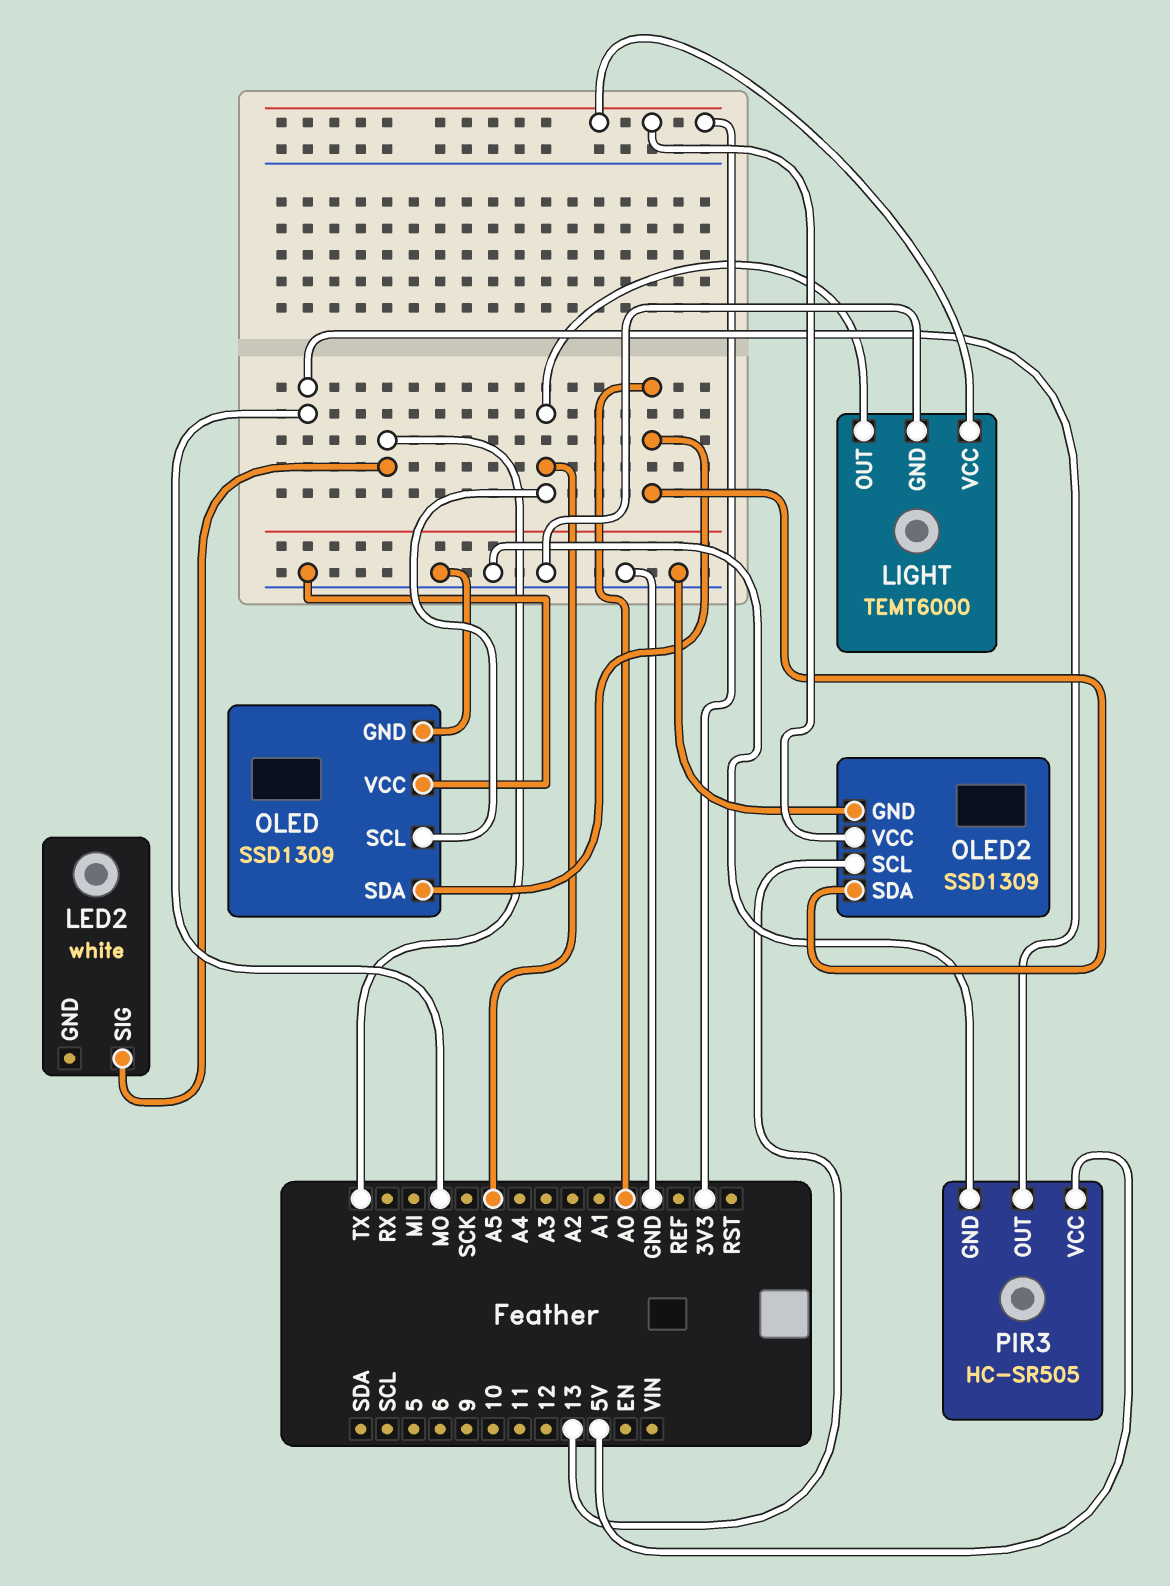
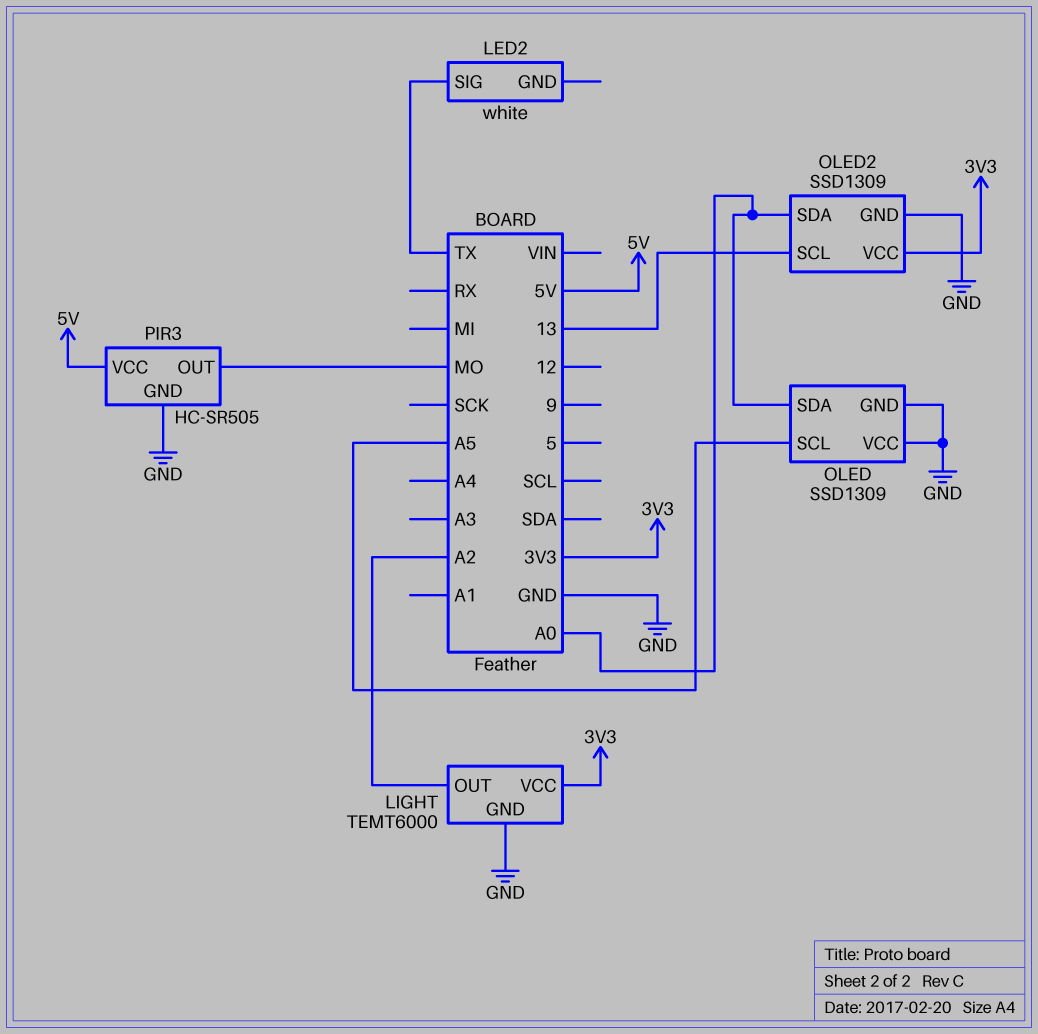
LIGHT pin OUT: A5 -> A2

